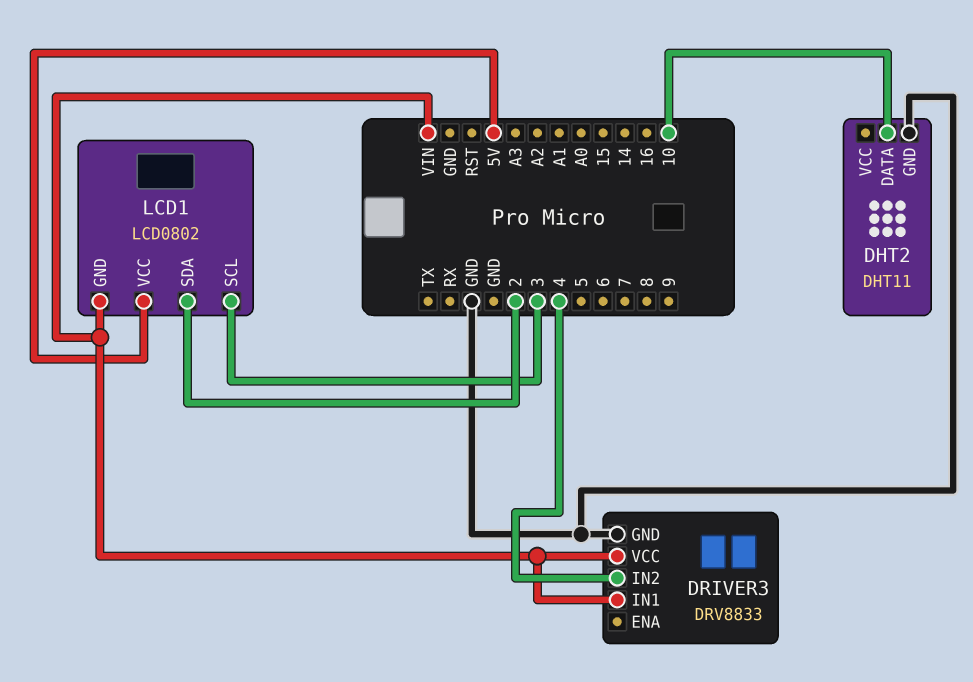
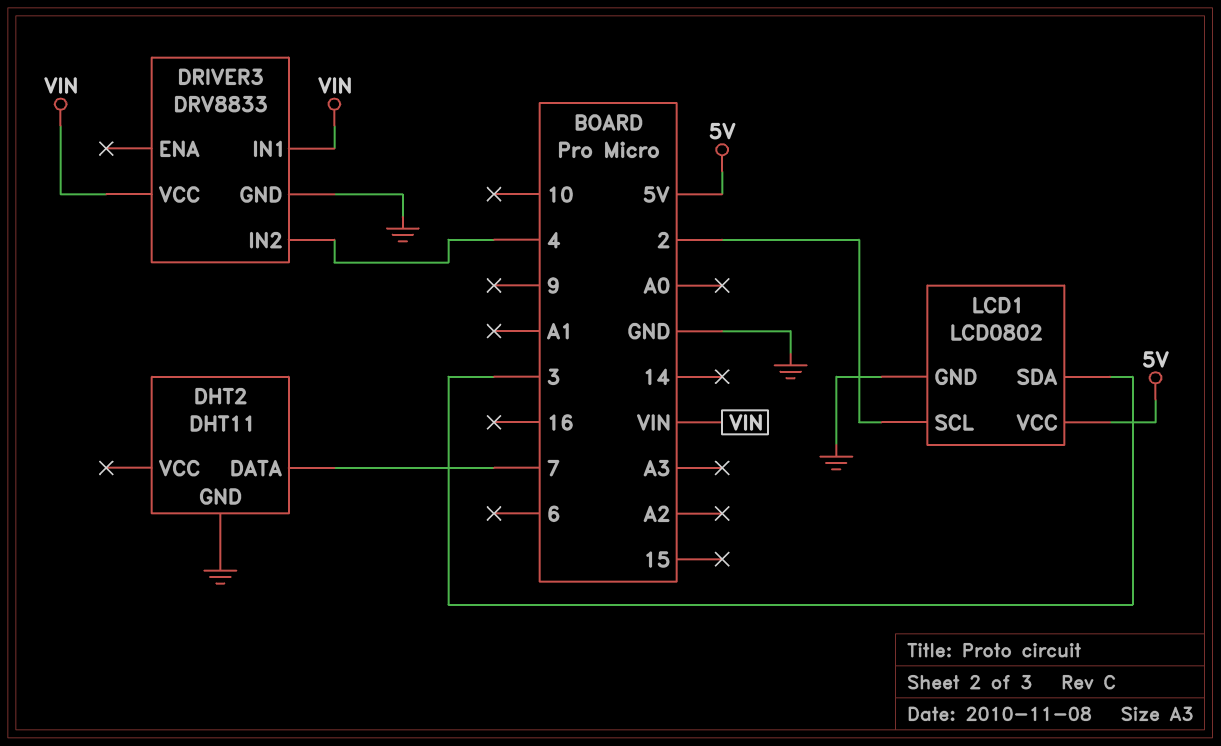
DHT2 pin DATA: 10 -> 7
LCD1 pin GND: VIN -> GND
LCD1 pin SCL: 3 -> 2
LCD1 pin SDA: 2 -> 3

